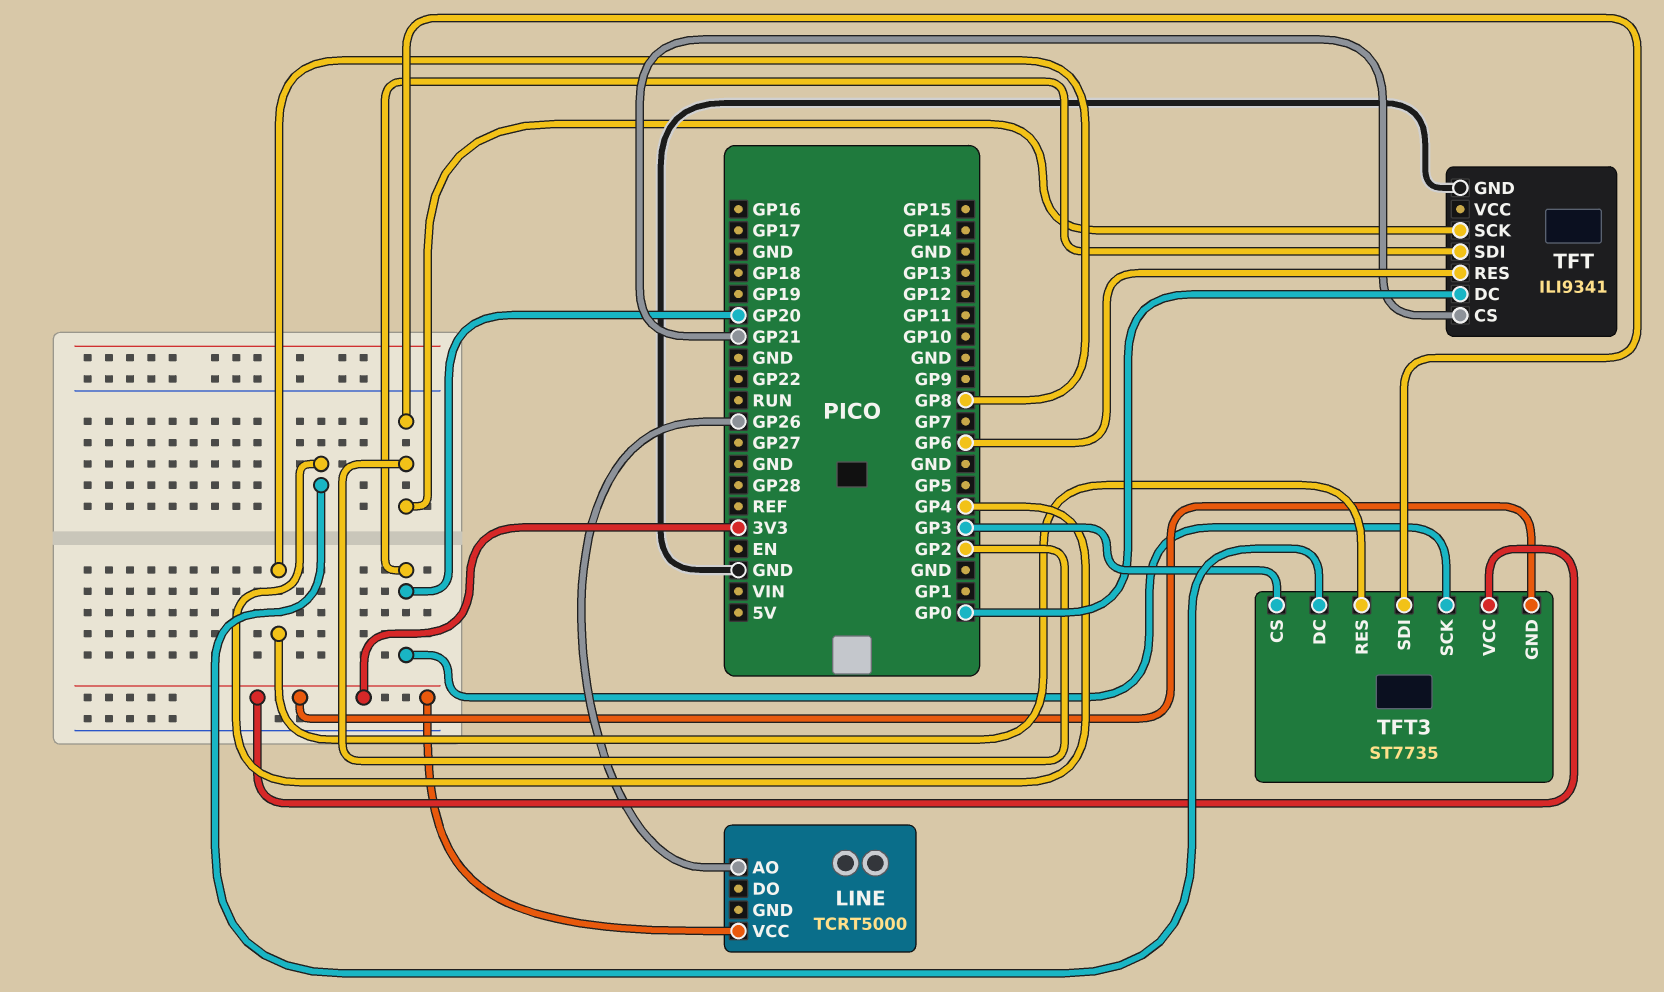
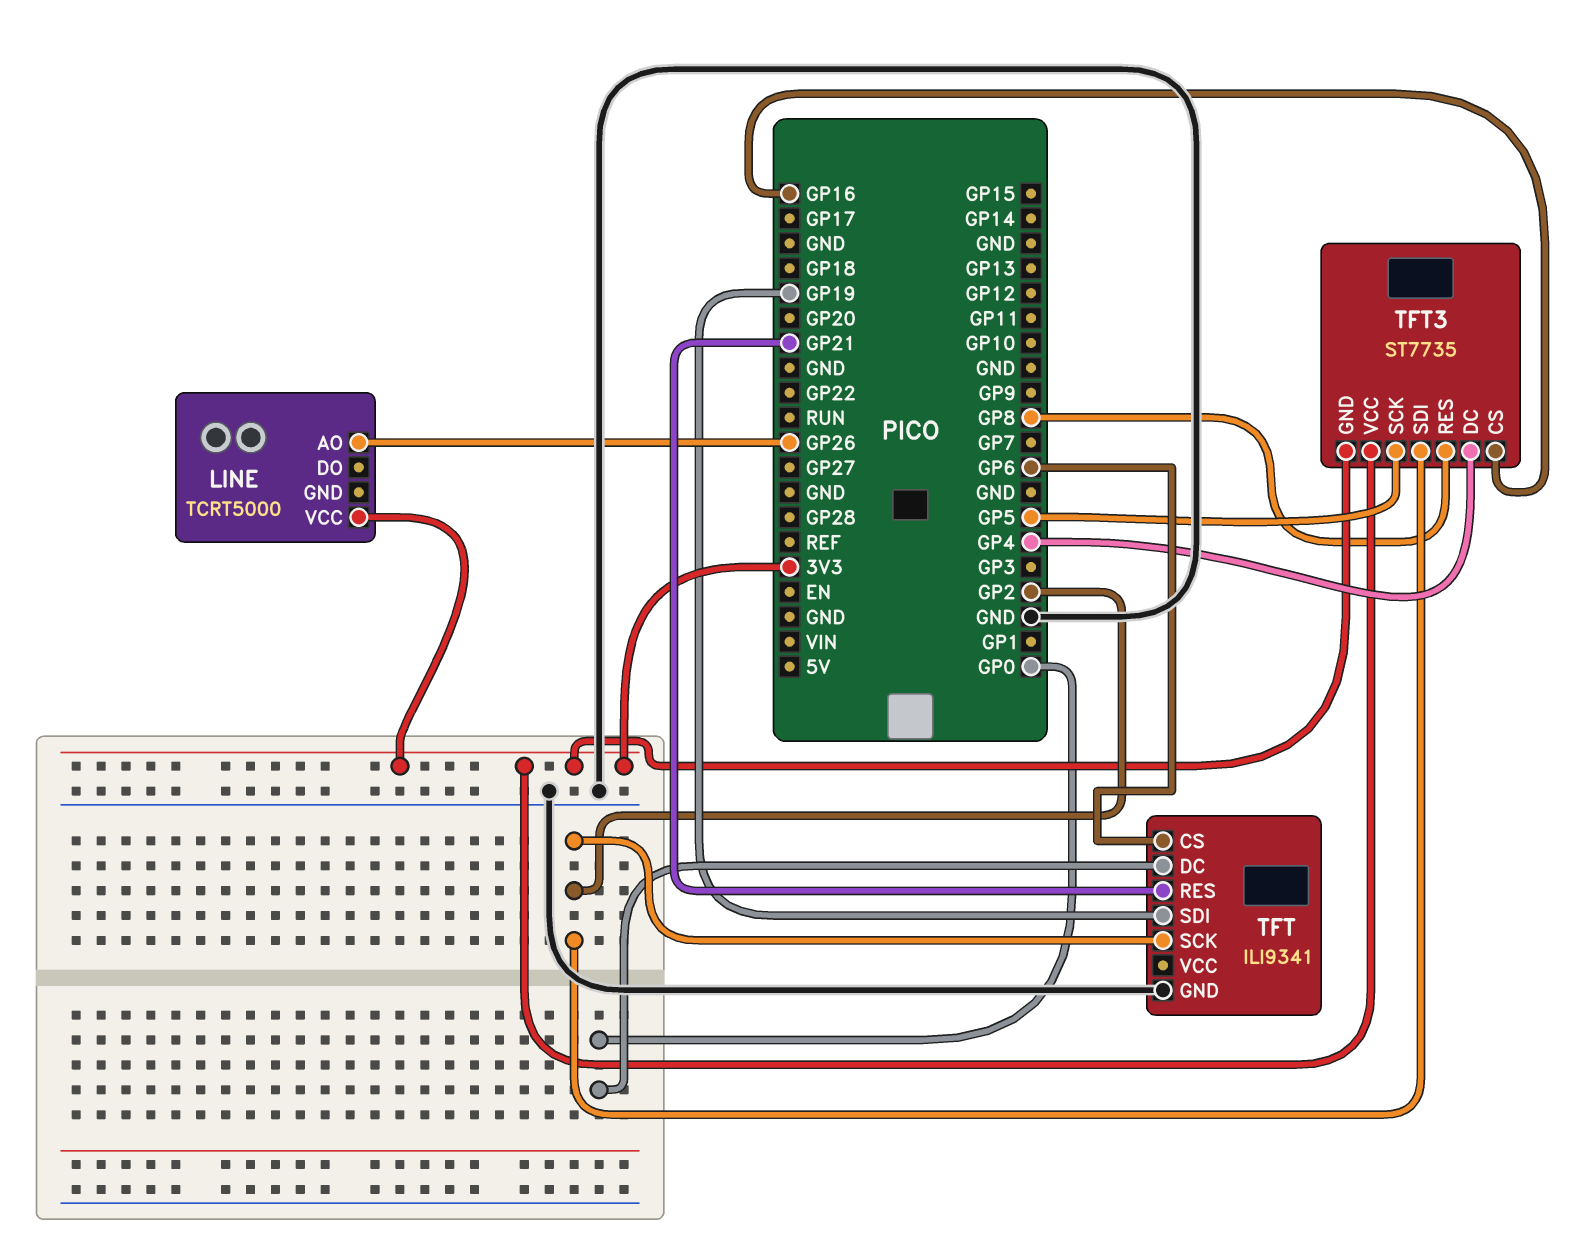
TFT pin CS: GP21 -> GP6
TFT pin RES: GP6 -> GP21
TFT pin SDI: GP20 -> GP19
TFT3 pin CS: GP3 -> GP16
TFT3 pin SCK: GP20 -> GP5

